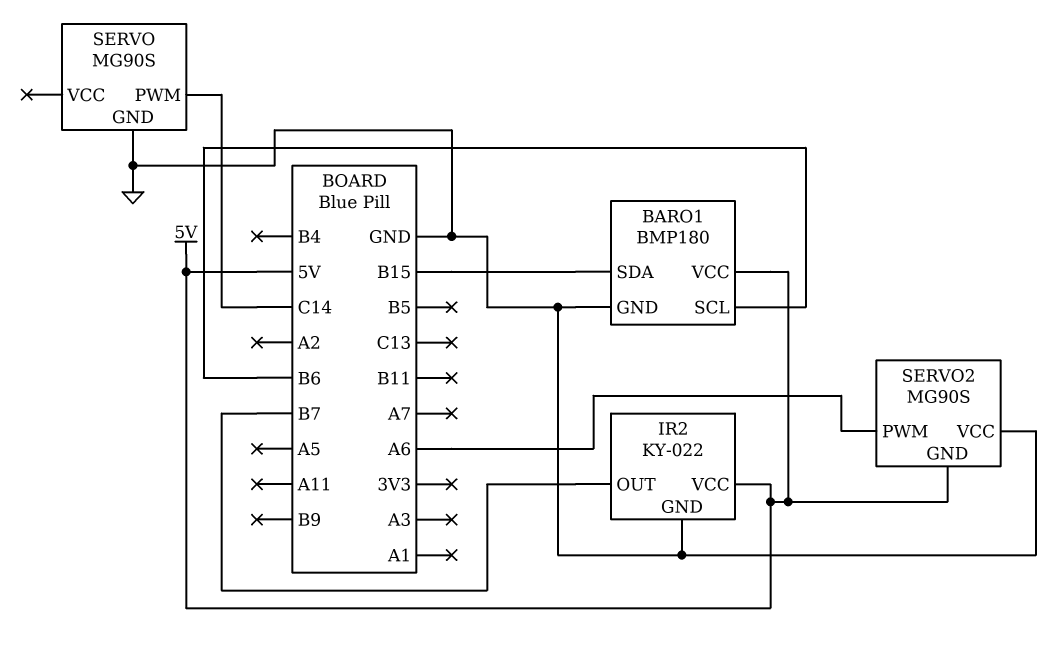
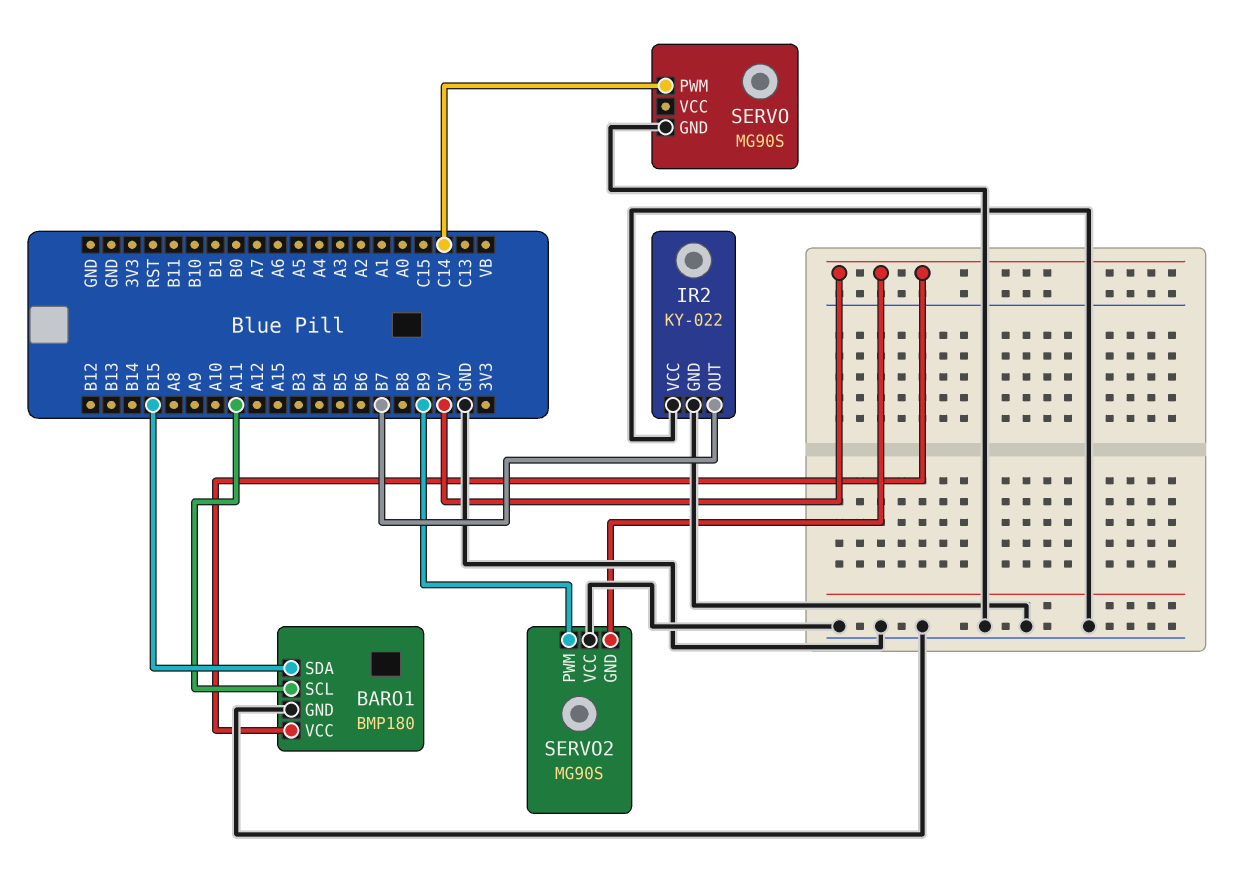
BARO1 pin SCL: B6 -> A11
IR2 pin VCC: 5V -> GND
SERVO2 pin PWM: A6 -> B9

